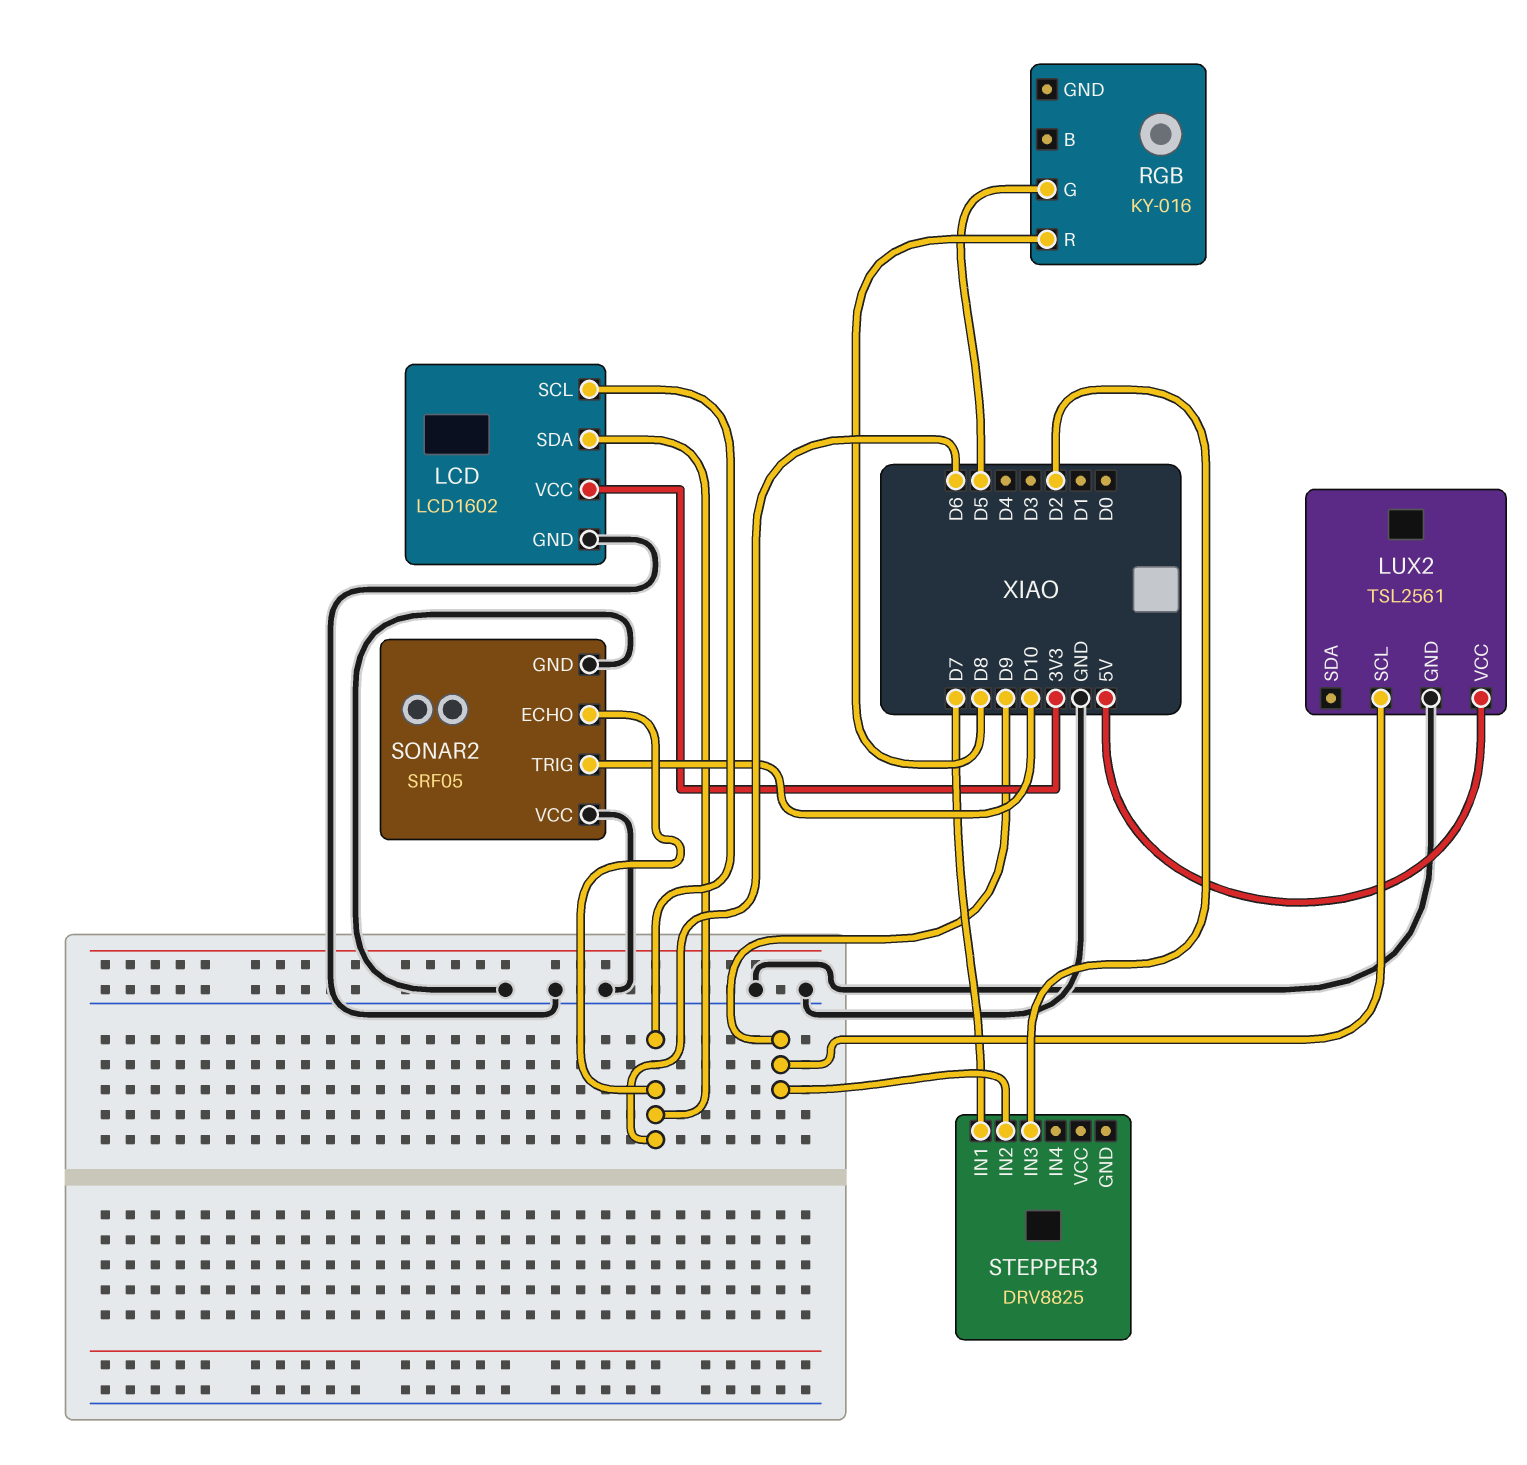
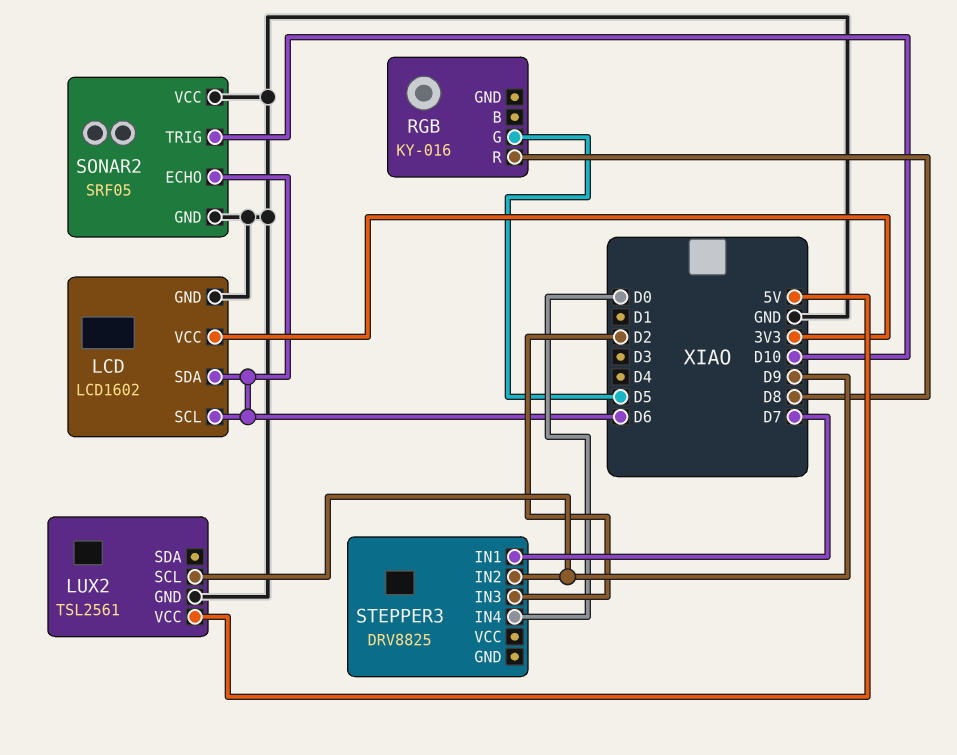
STEPPER3 pin IN4: none -> D0

